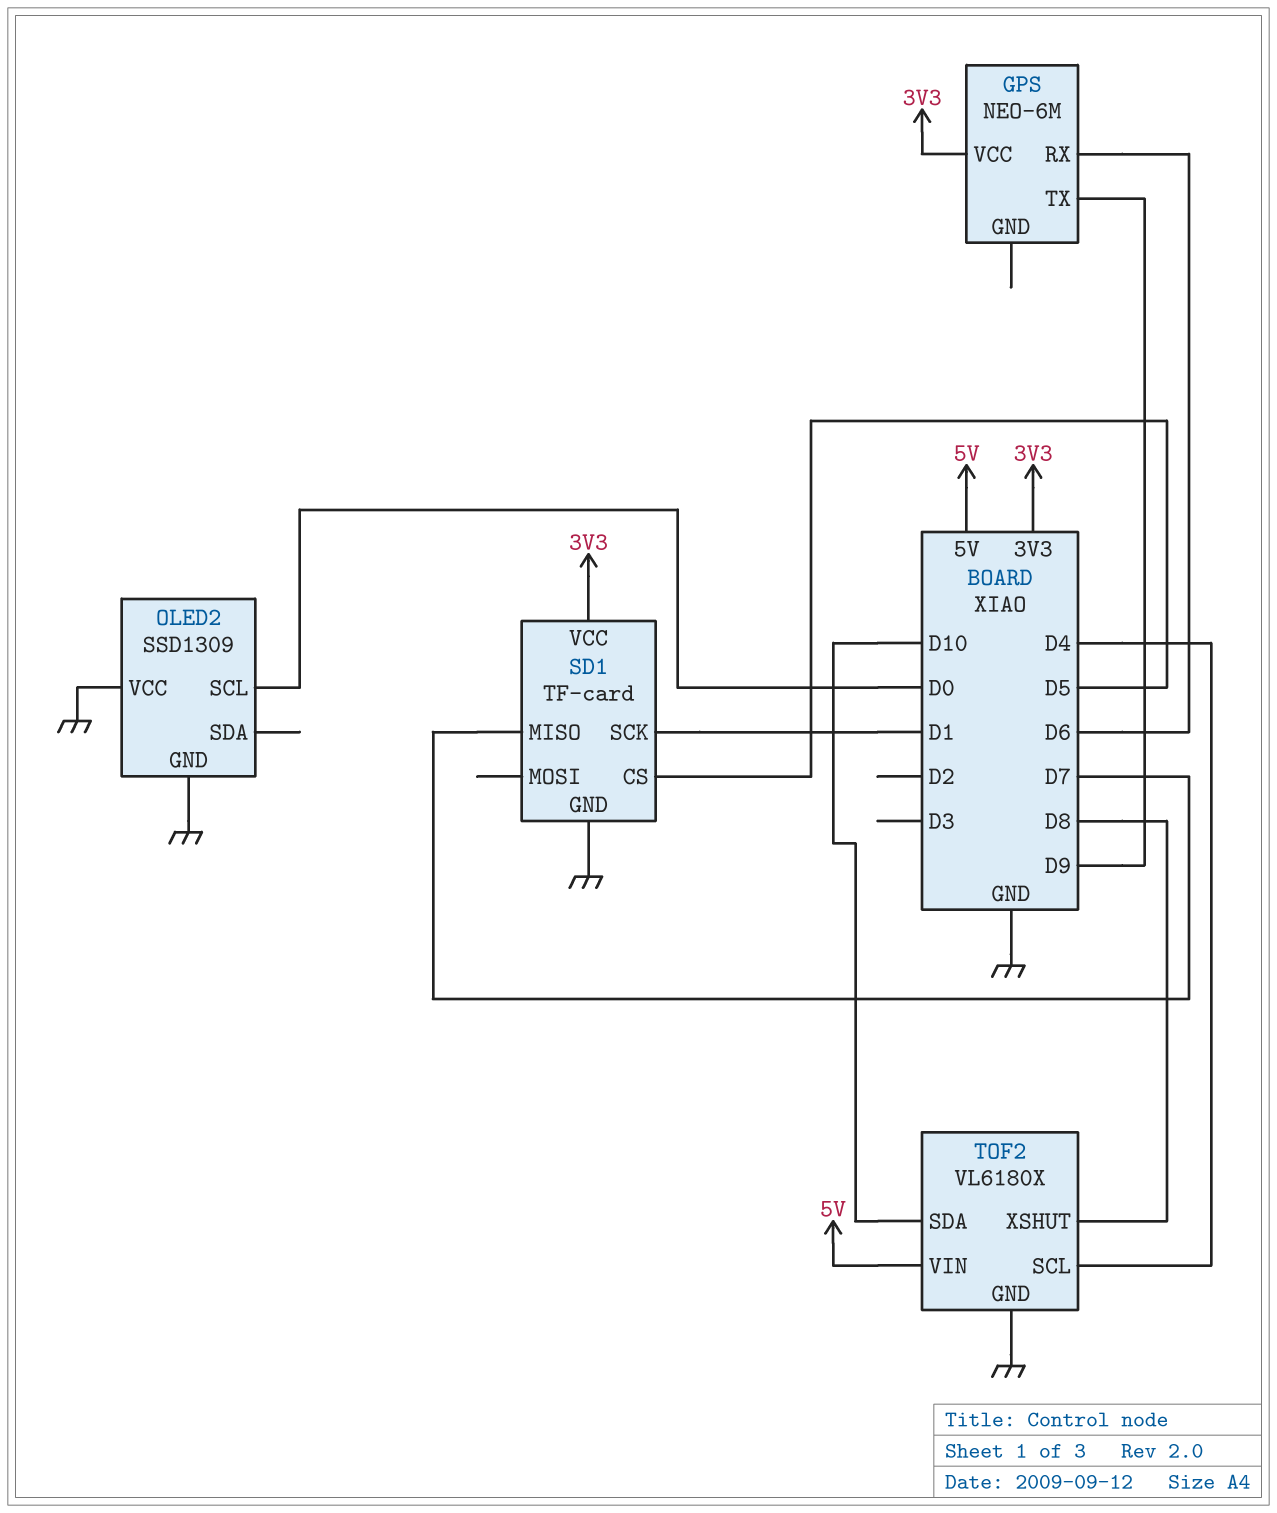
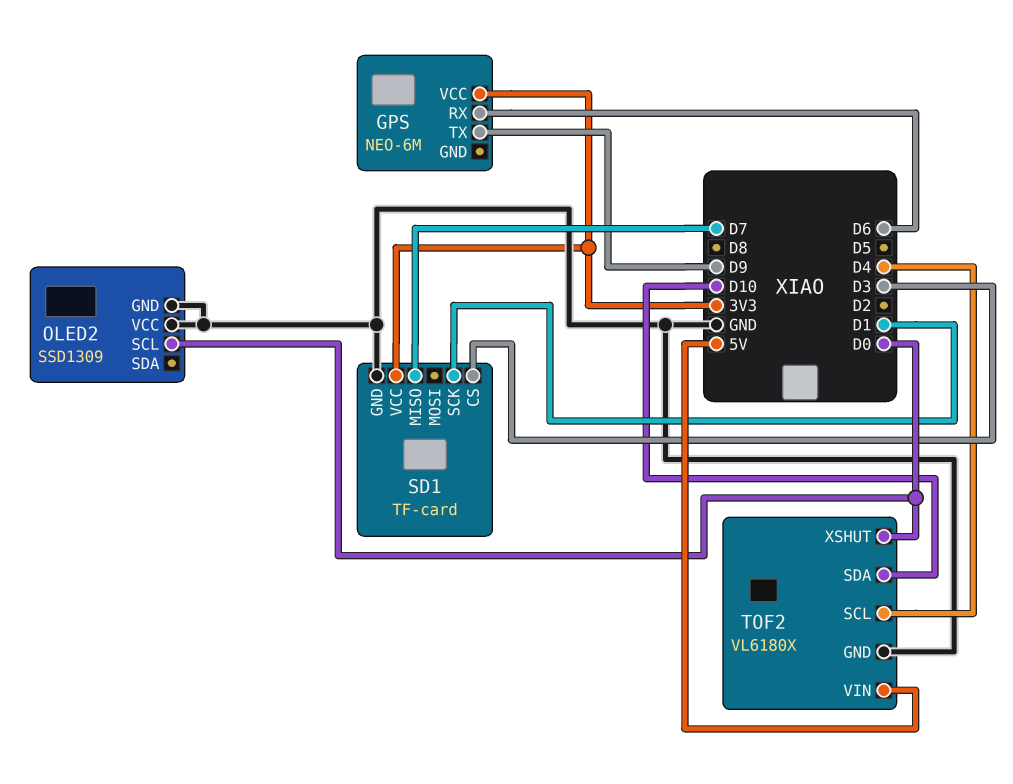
SD1 pin CS: D5 -> D3
TOF2 pin XSHUT: D8 -> D0

